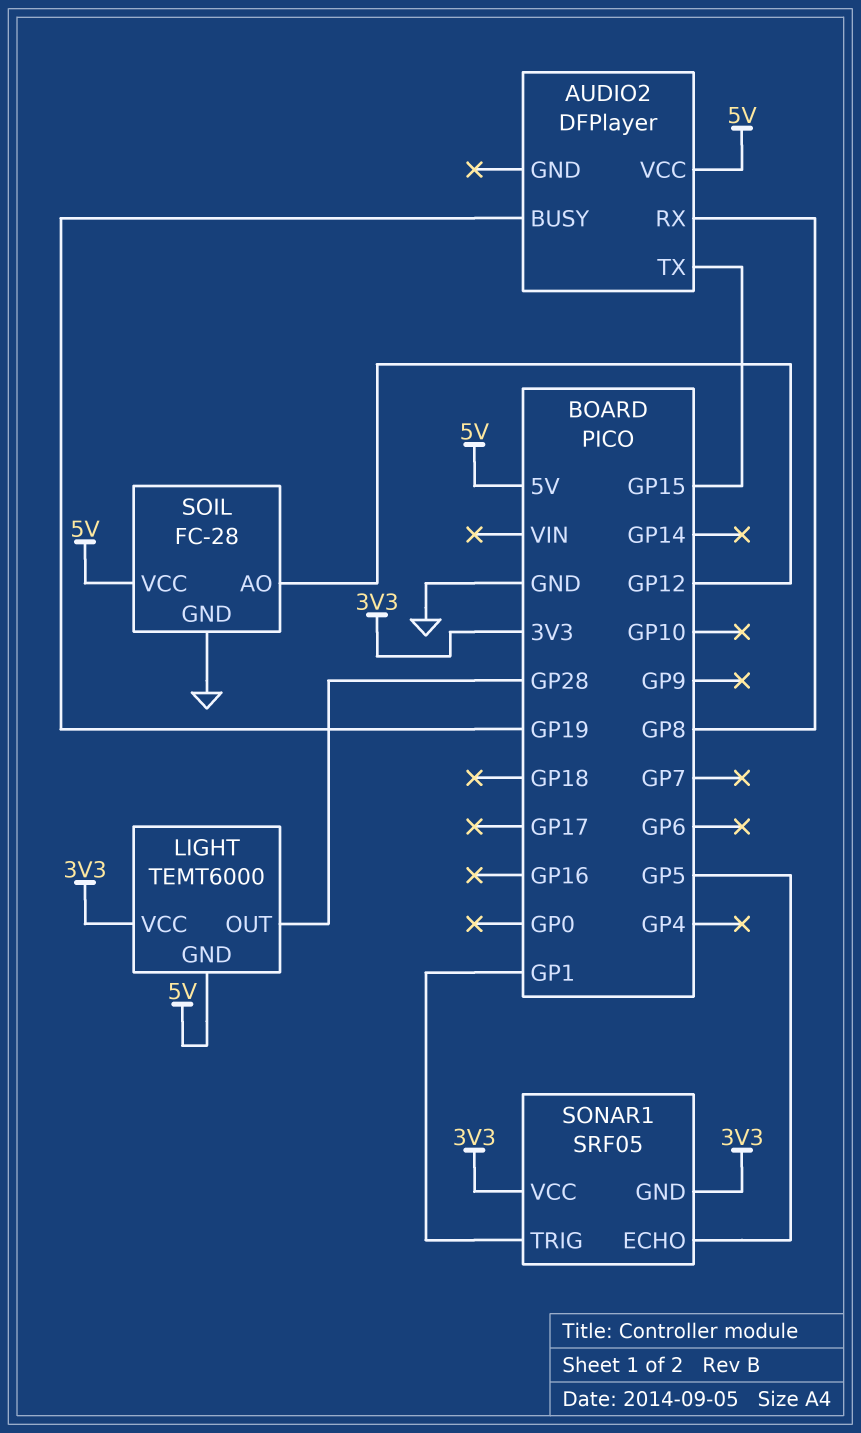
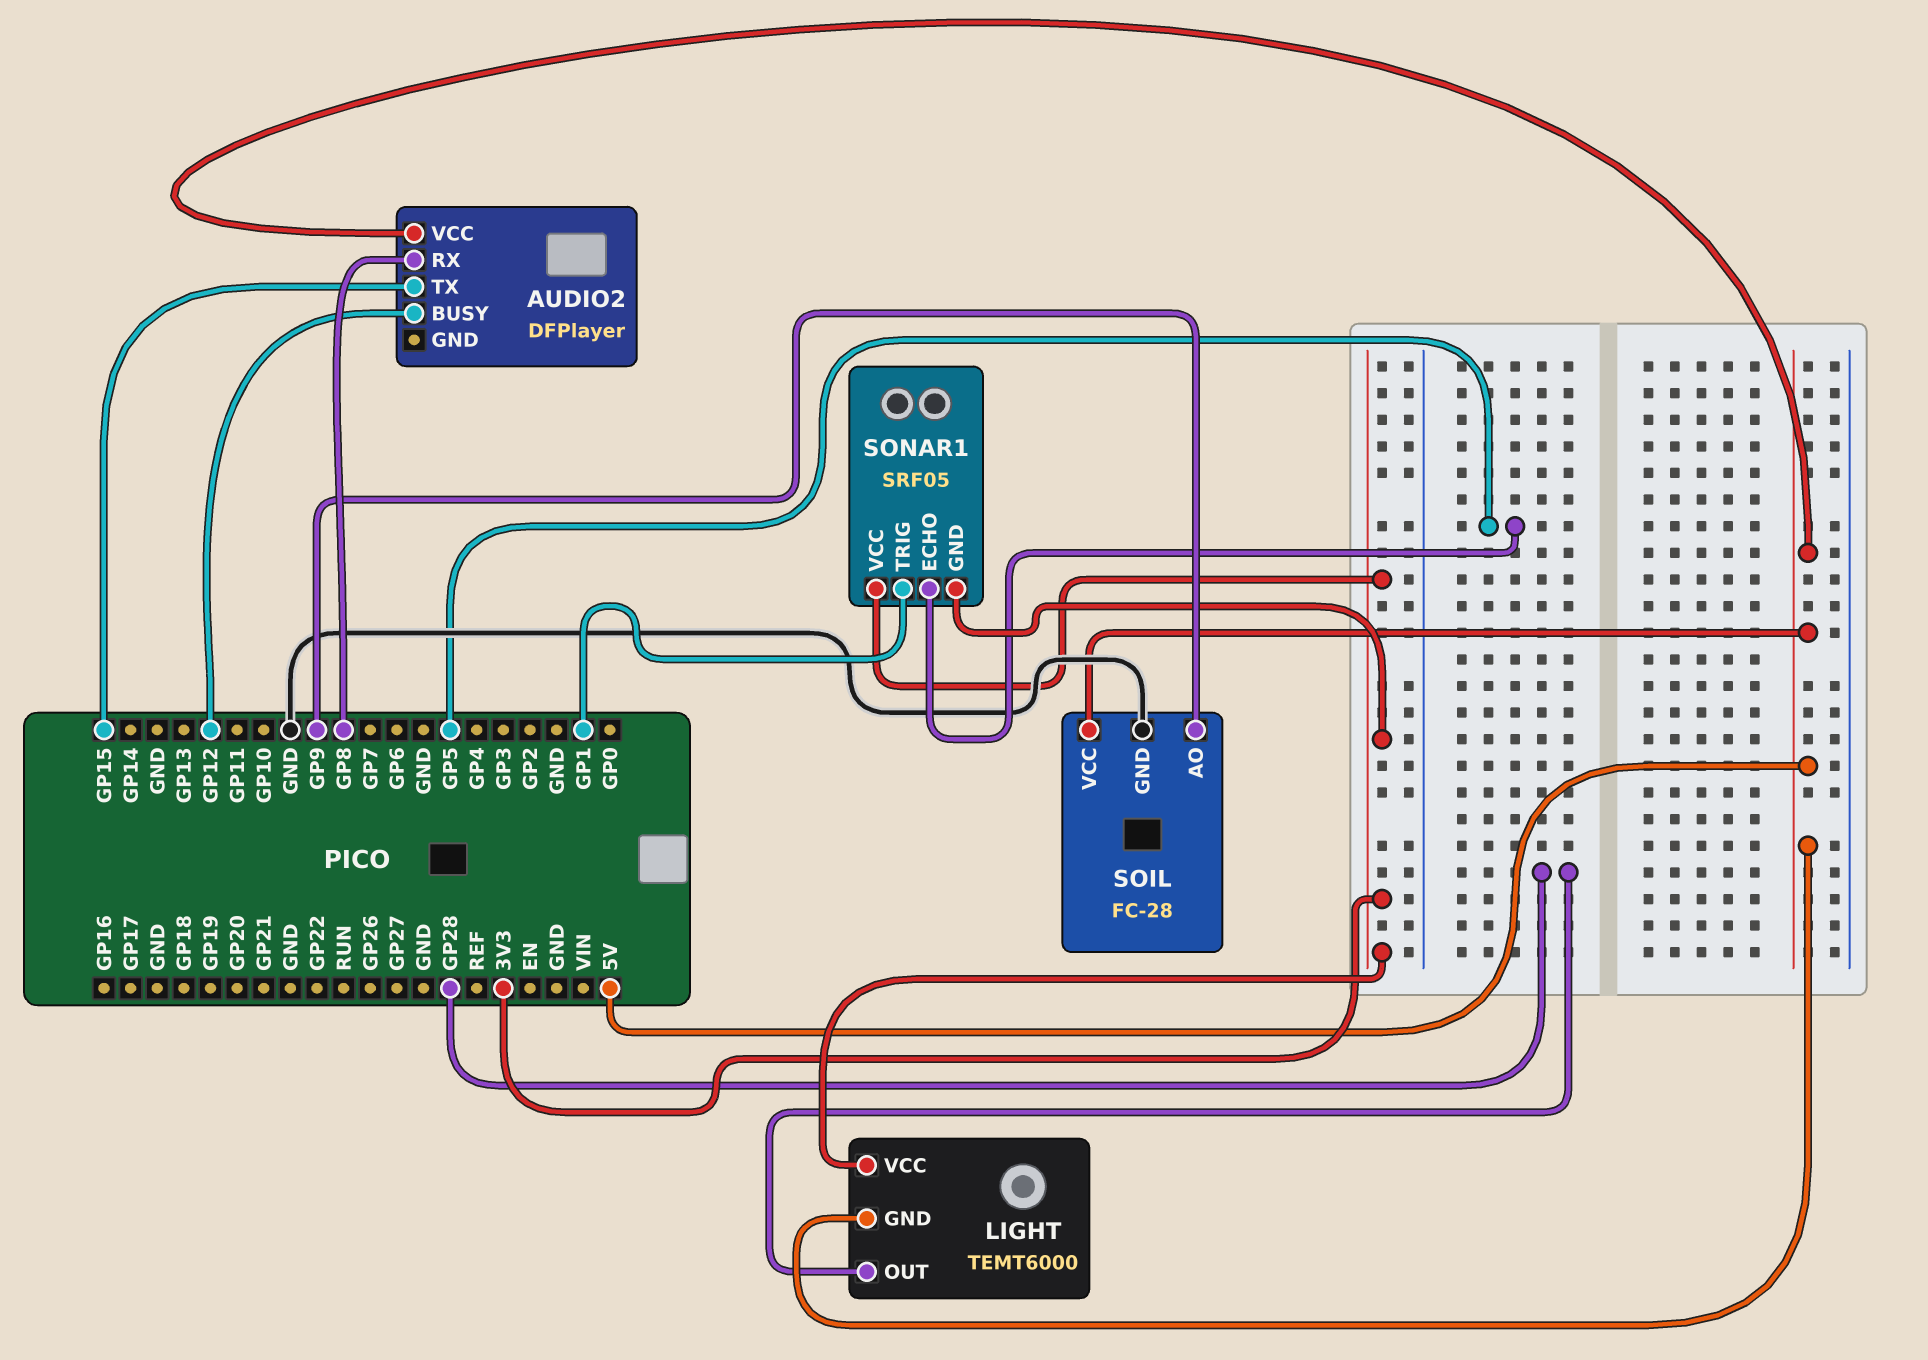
AUDIO2 pin BUSY: GP19 -> GP12
SOIL pin AO: GP12 -> GP9

